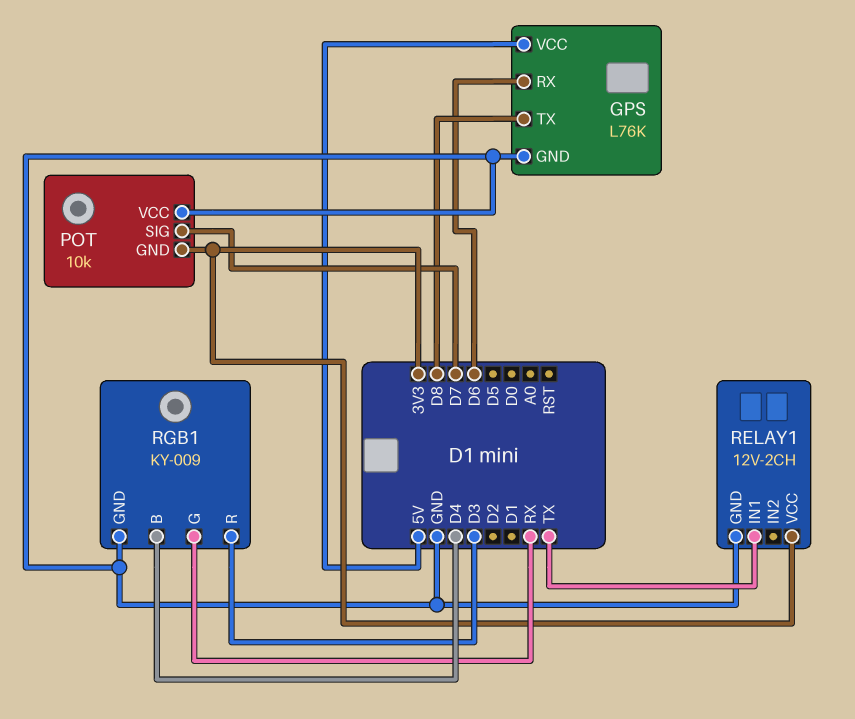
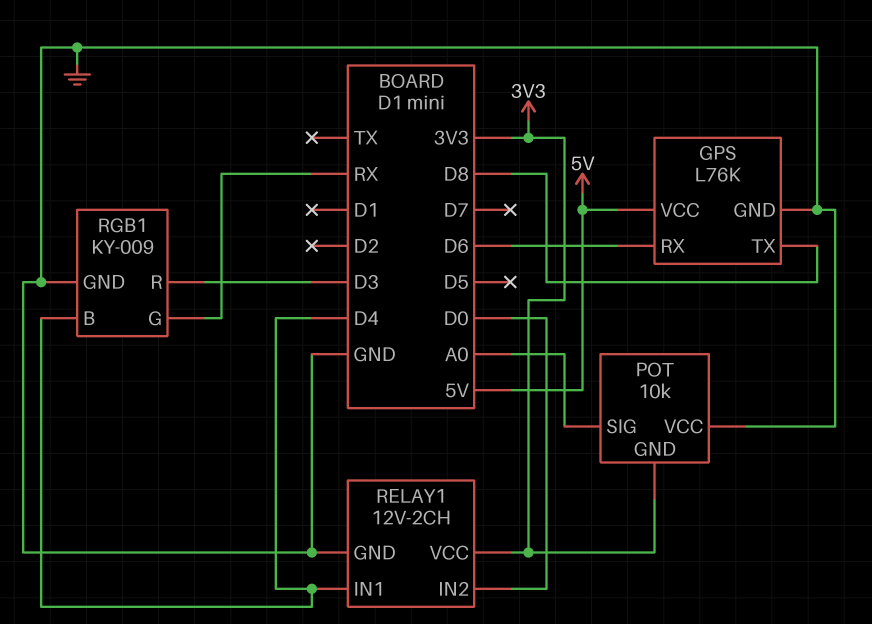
POT pin SIG: D7 -> A0
RELAY1 pin IN1: TX -> D4
RELAY1 pin IN2: none -> D0

